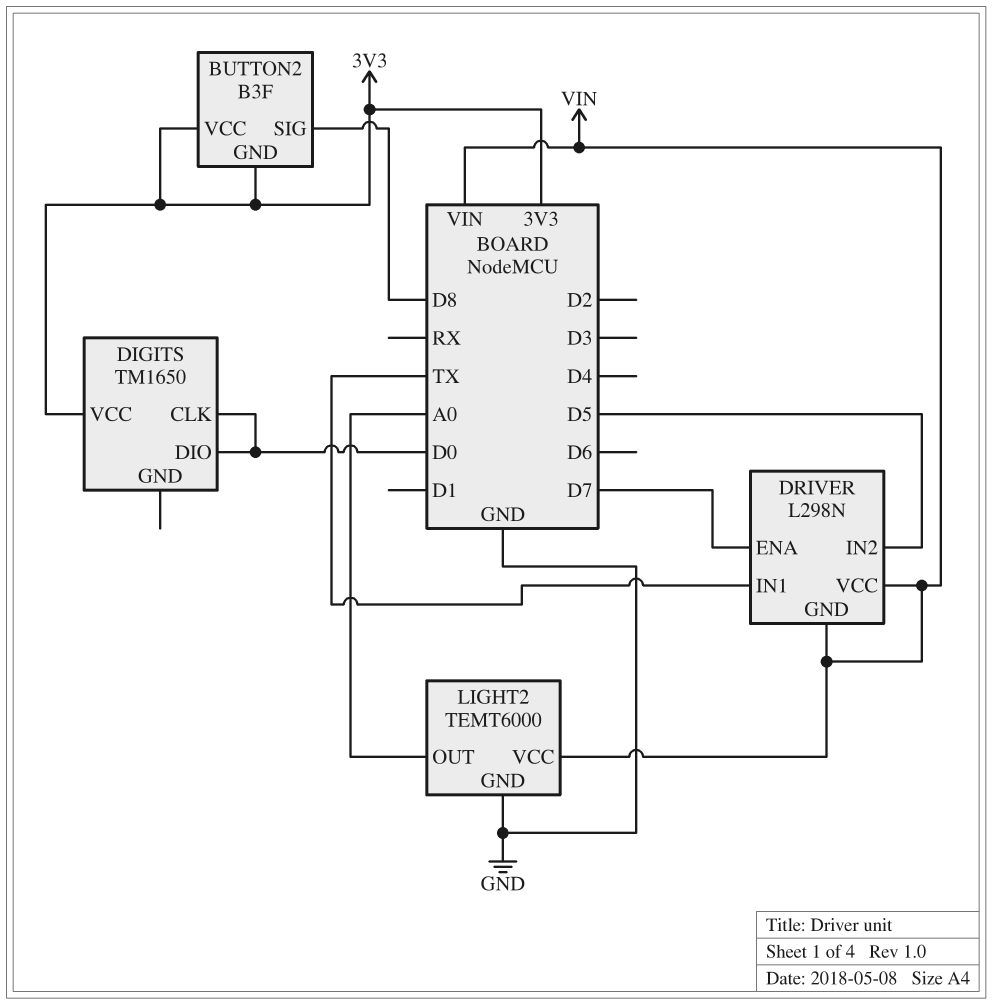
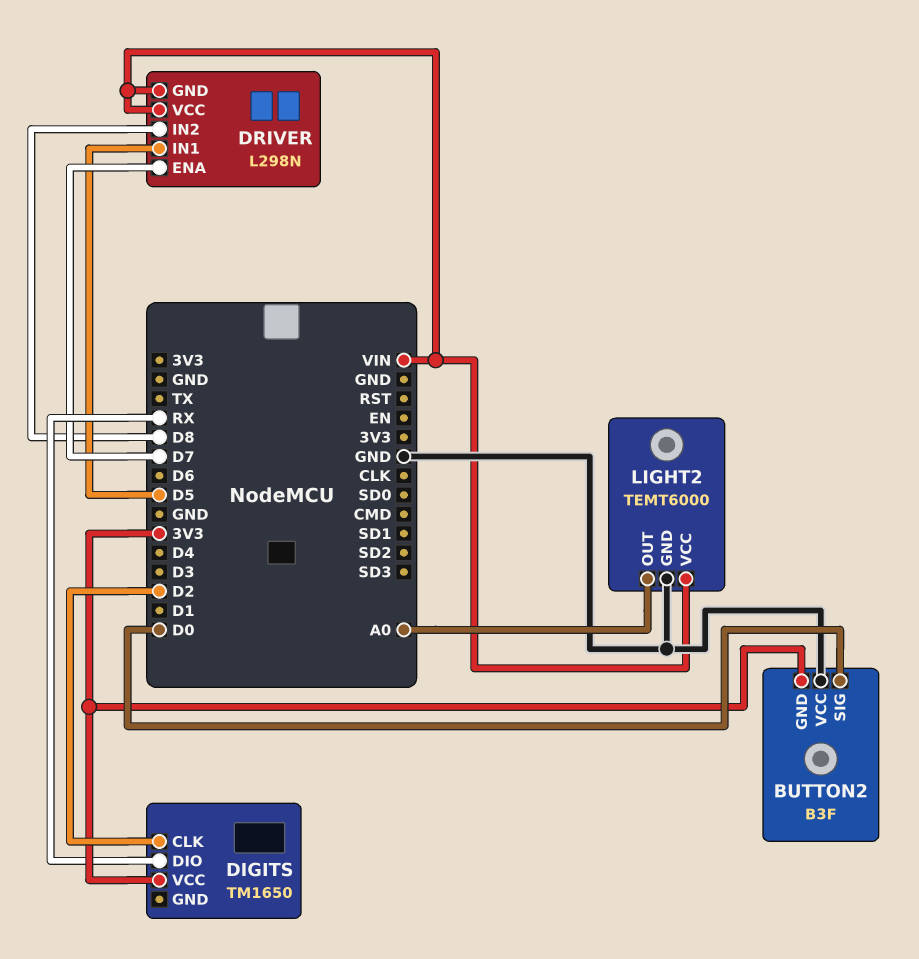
BUTTON2 pin SIG: D8 -> D0
BUTTON2 pin VCC: 3V3 -> GND
DIGITS pin CLK: D0 -> D2
DIGITS pin DIO: D0 -> RX
DRIVER pin IN1: TX -> D5
DRIVER pin IN2: D5 -> D8

